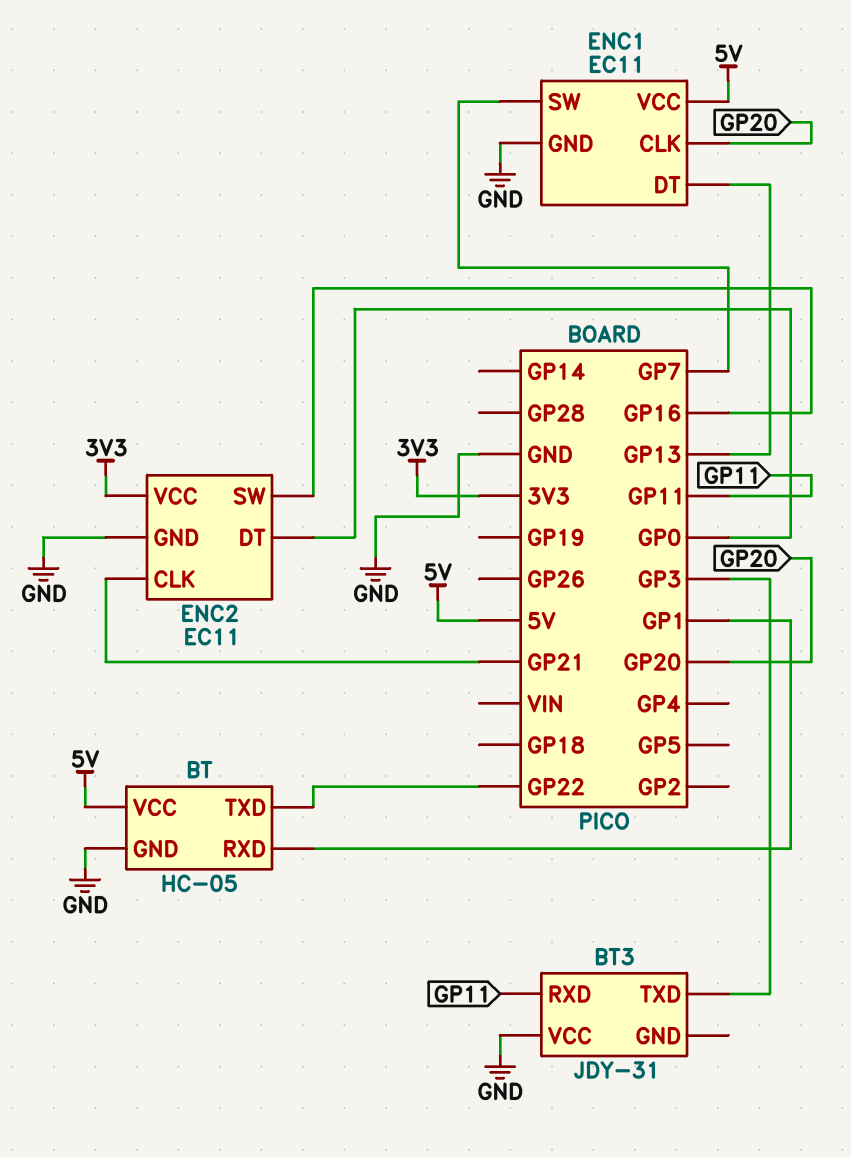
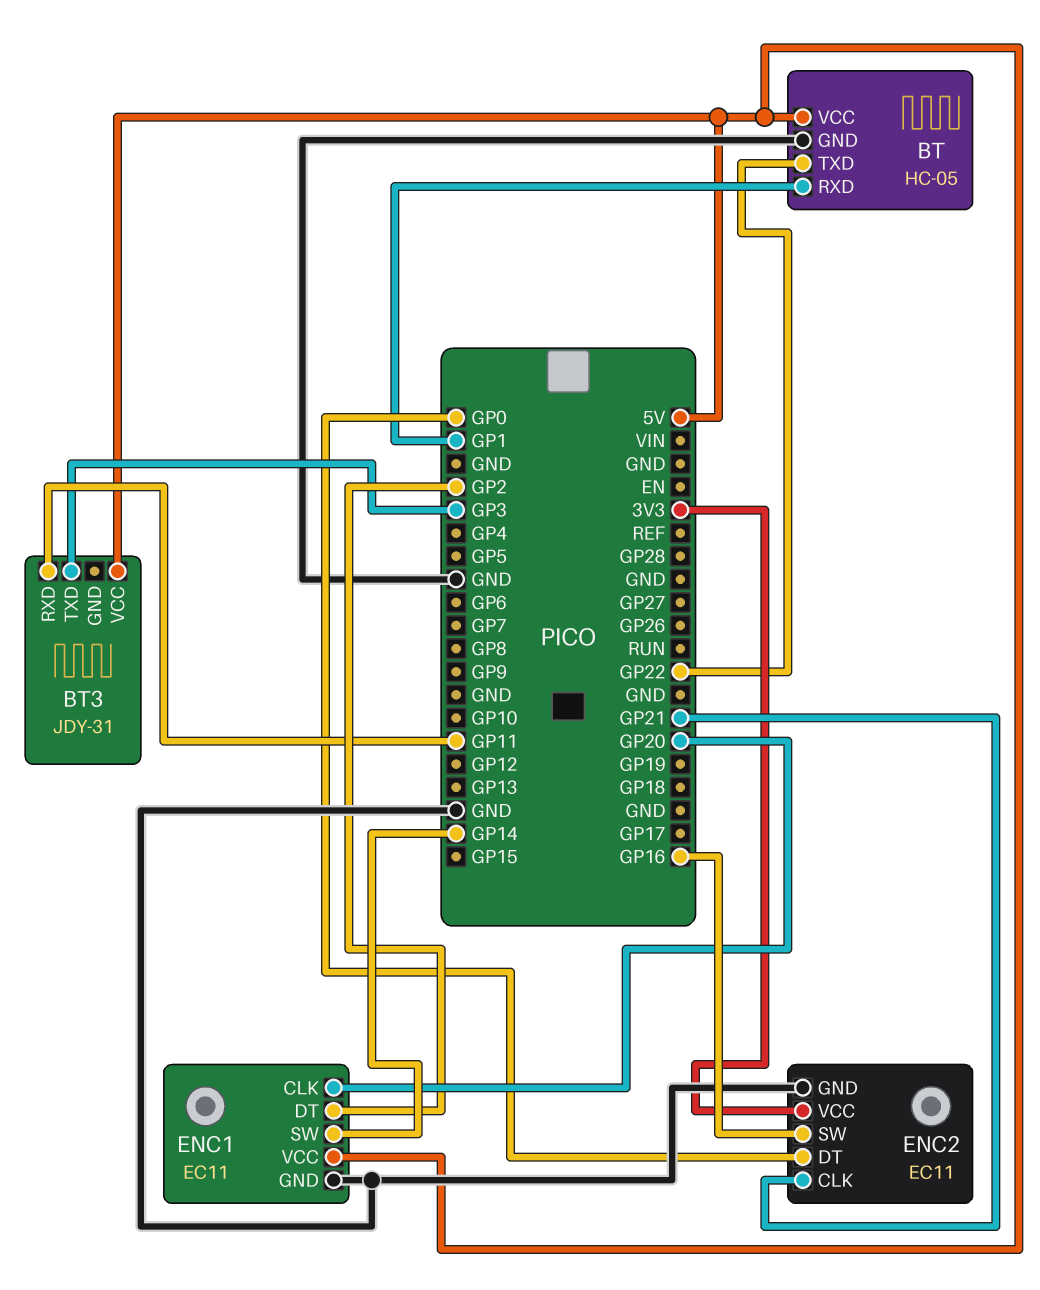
BT3 pin VCC: GND -> 5V
ENC1 pin DT: GP13 -> GP2
ENC1 pin SW: GP7 -> GP14

